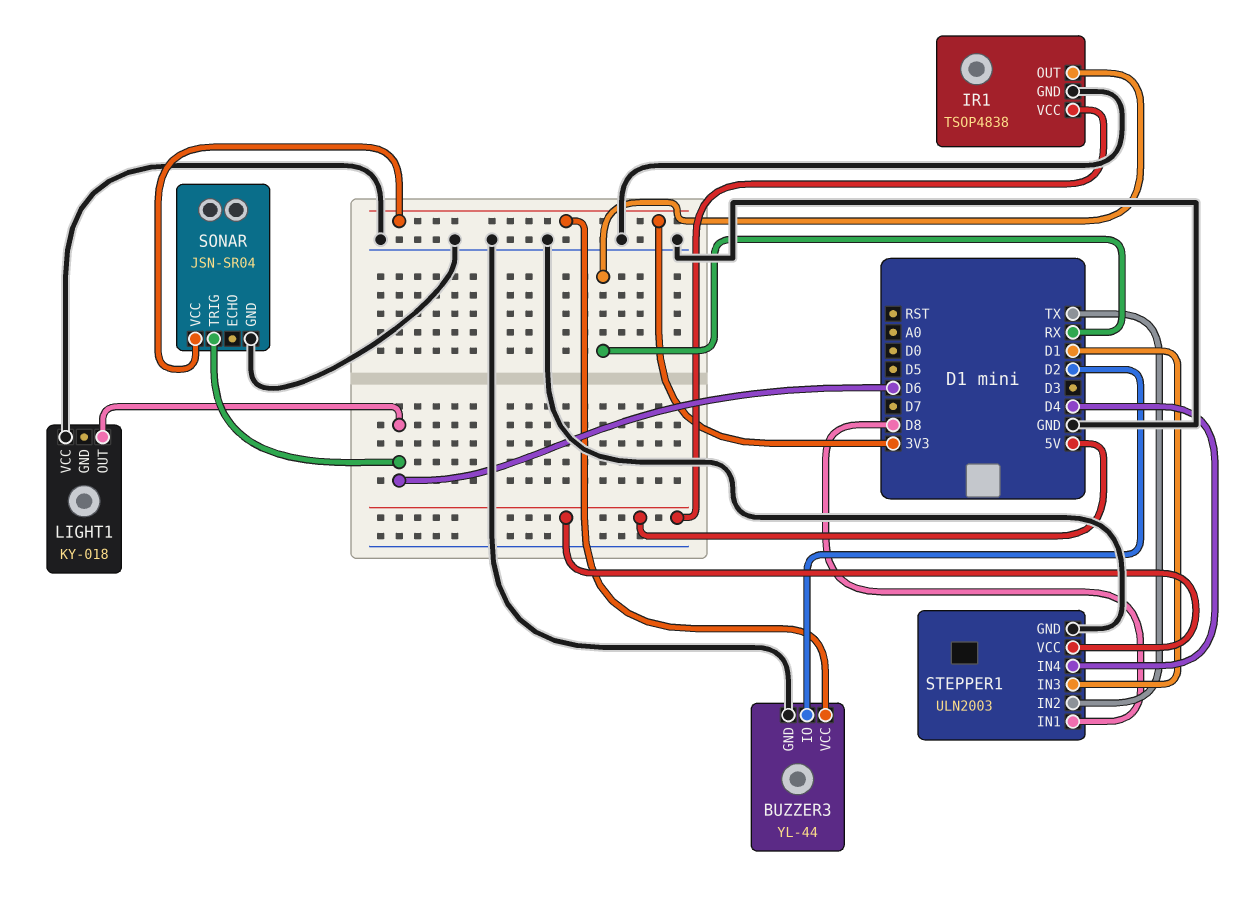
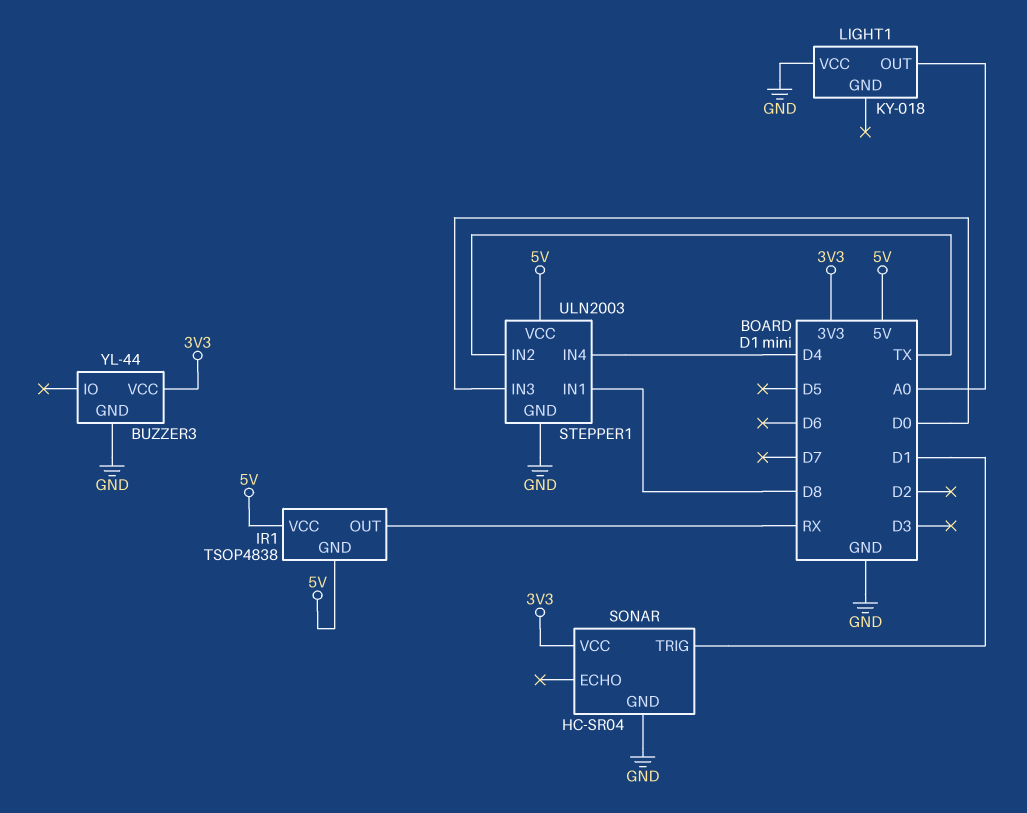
BUZZER3 pin IO: D2 -> none
IR1 pin GND: GND -> 5V
LIGHT1 pin OUT: D6 -> A0
SONAR: JSN-SR04 -> HC-SR04
SONAR pin TRIG: D6 -> D1
STEPPER1 pin IN3: D1 -> D0

